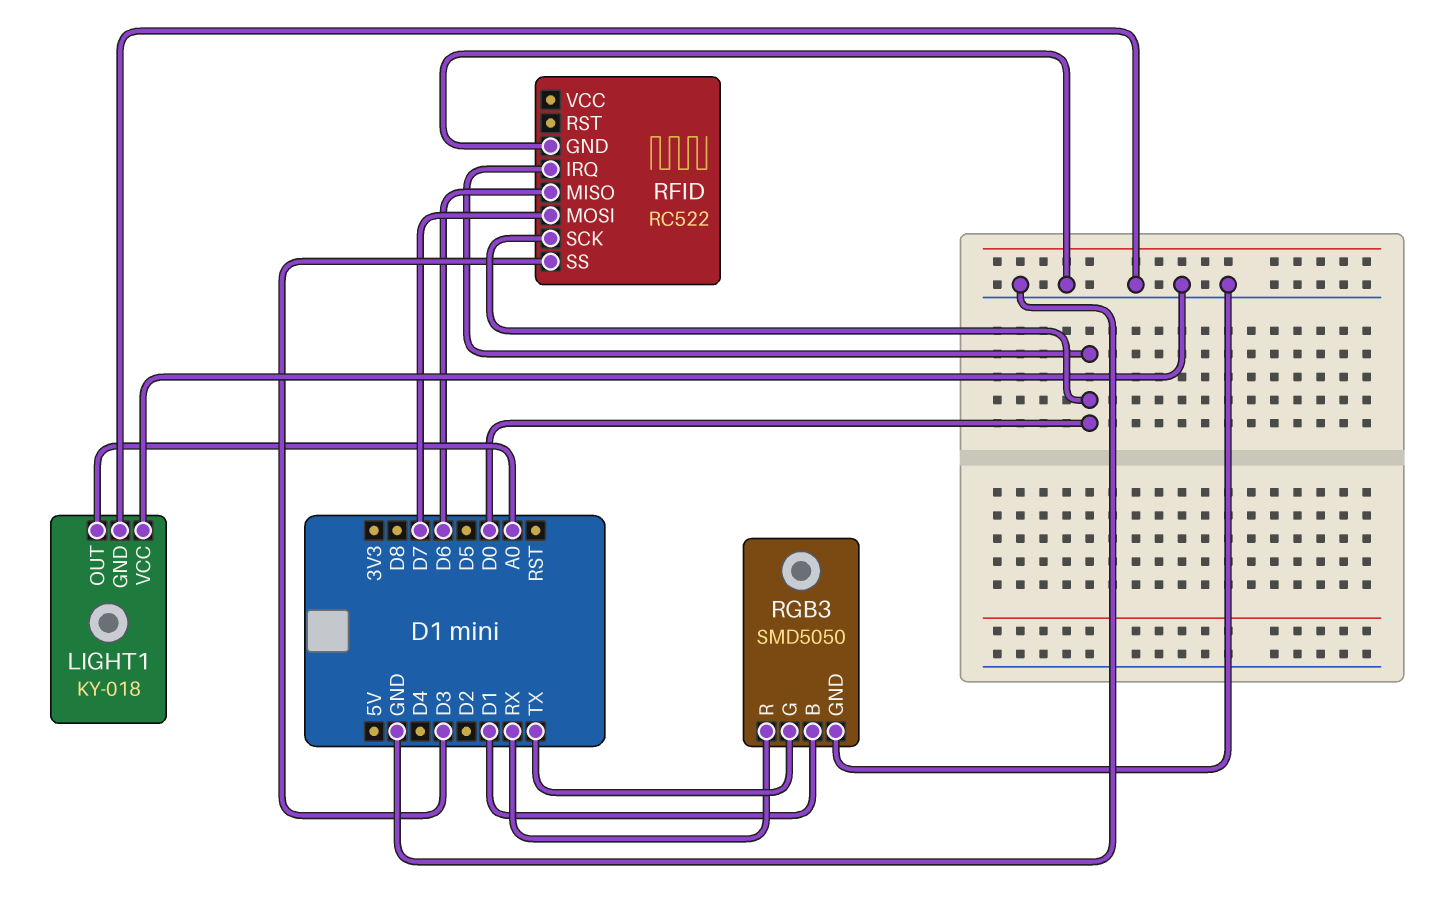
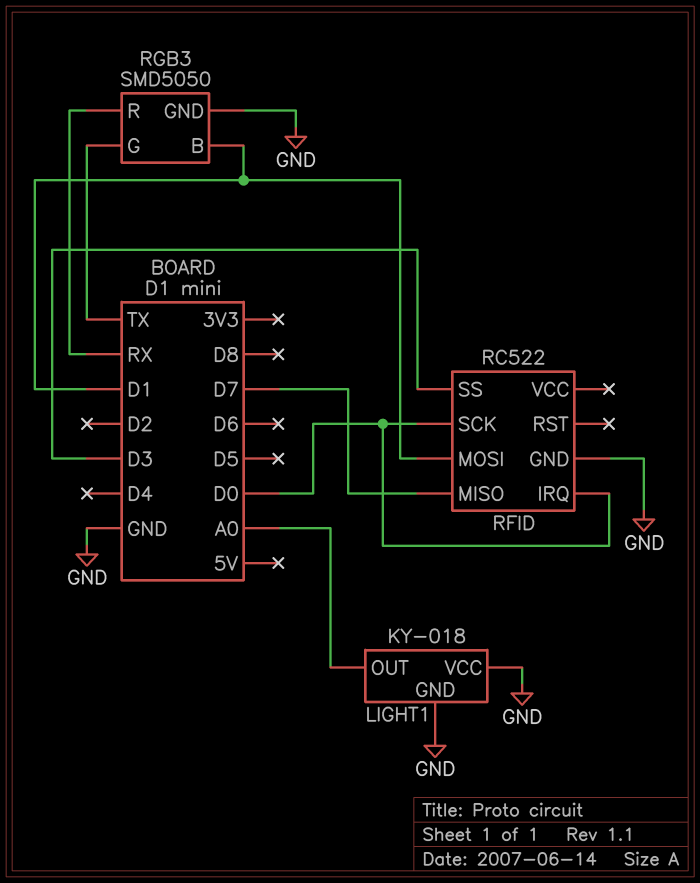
RFID pin MISO: D6 -> D7
RFID pin MOSI: D7 -> D1

